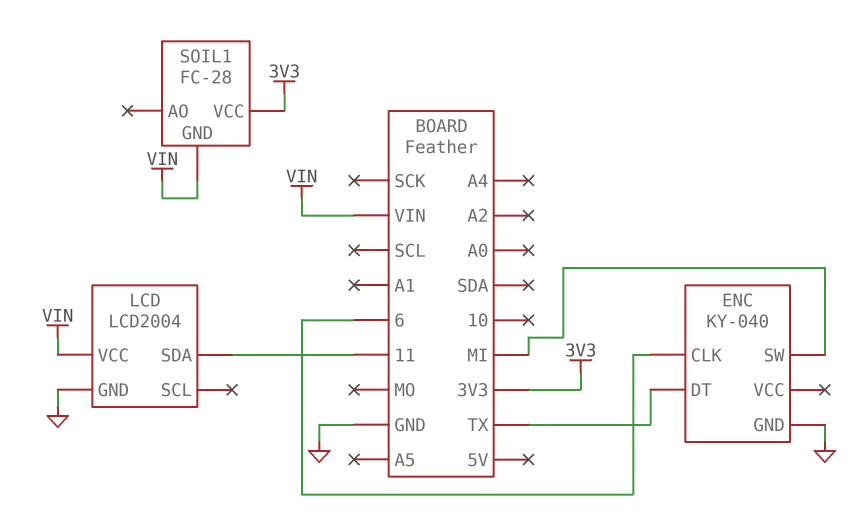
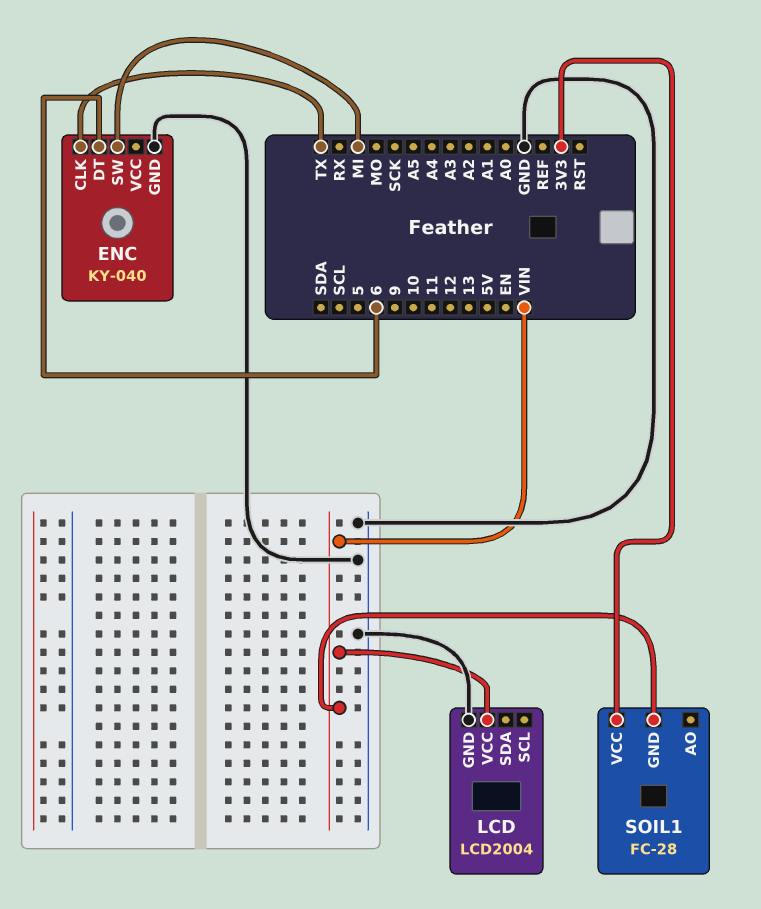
ENC pin CLK: 6 -> TX
ENC pin DT: TX -> 6
LCD pin SDA: 11 -> none

